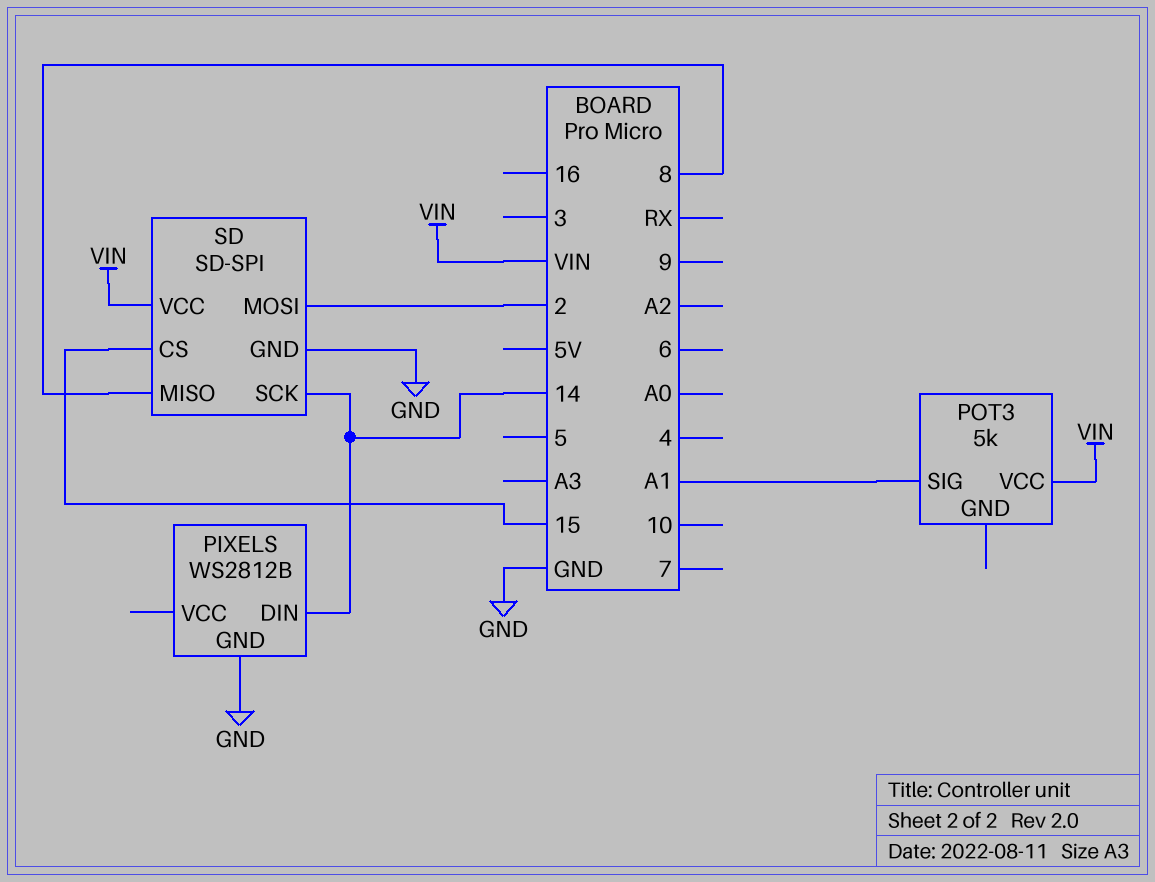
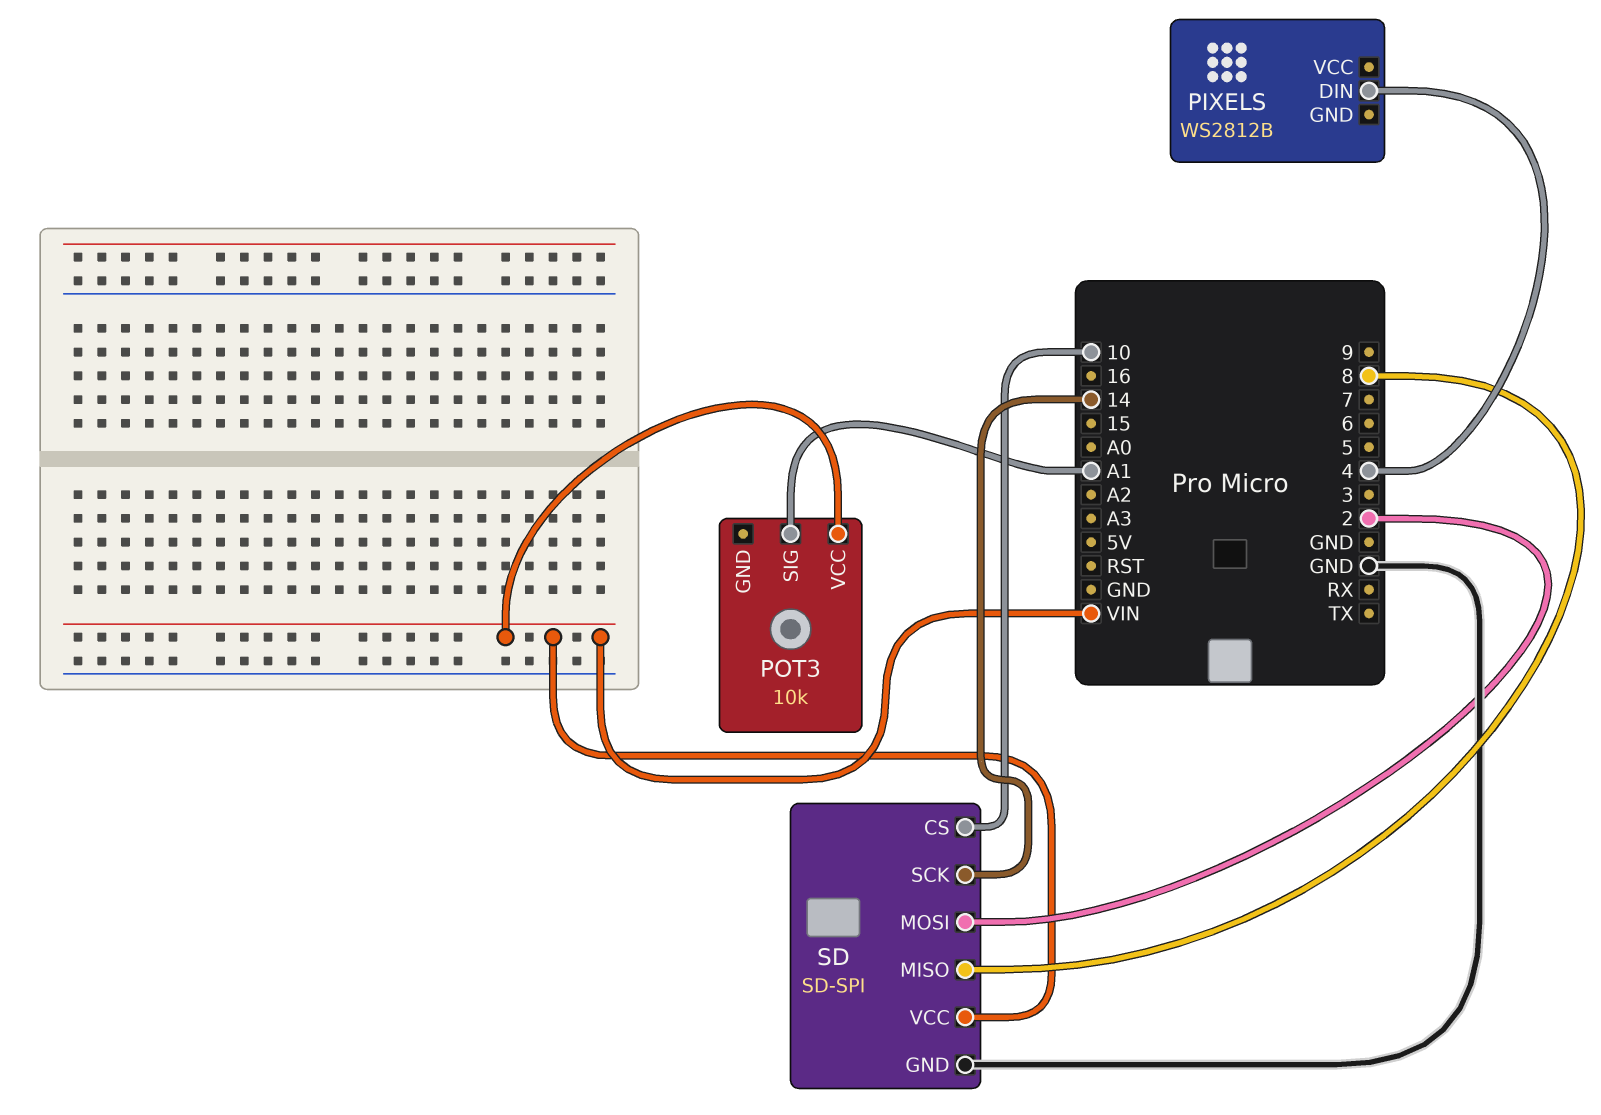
PIXELS pin DIN: 14 -> 4
PIXELS pin GND: GND -> none
POT3: 5k -> 10k
SD pin CS: 15 -> 10

